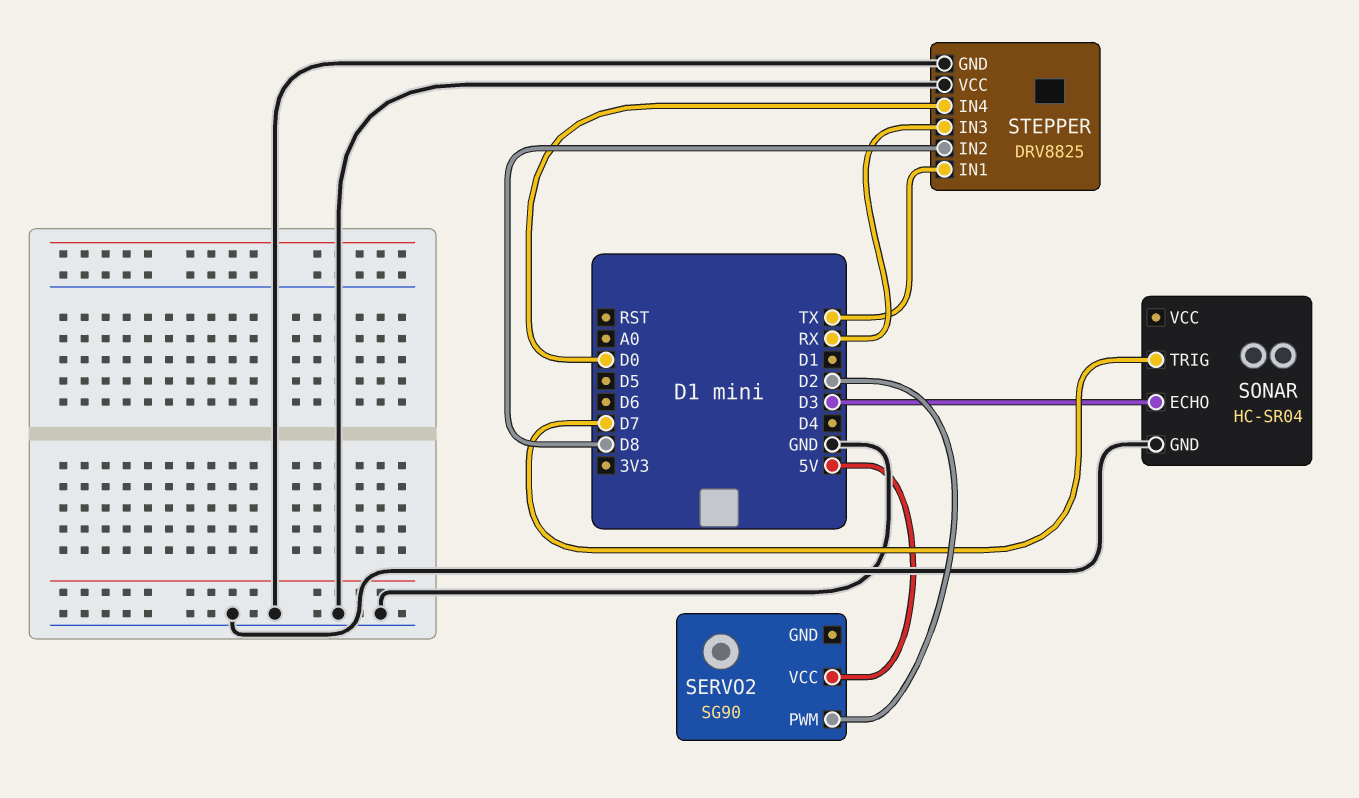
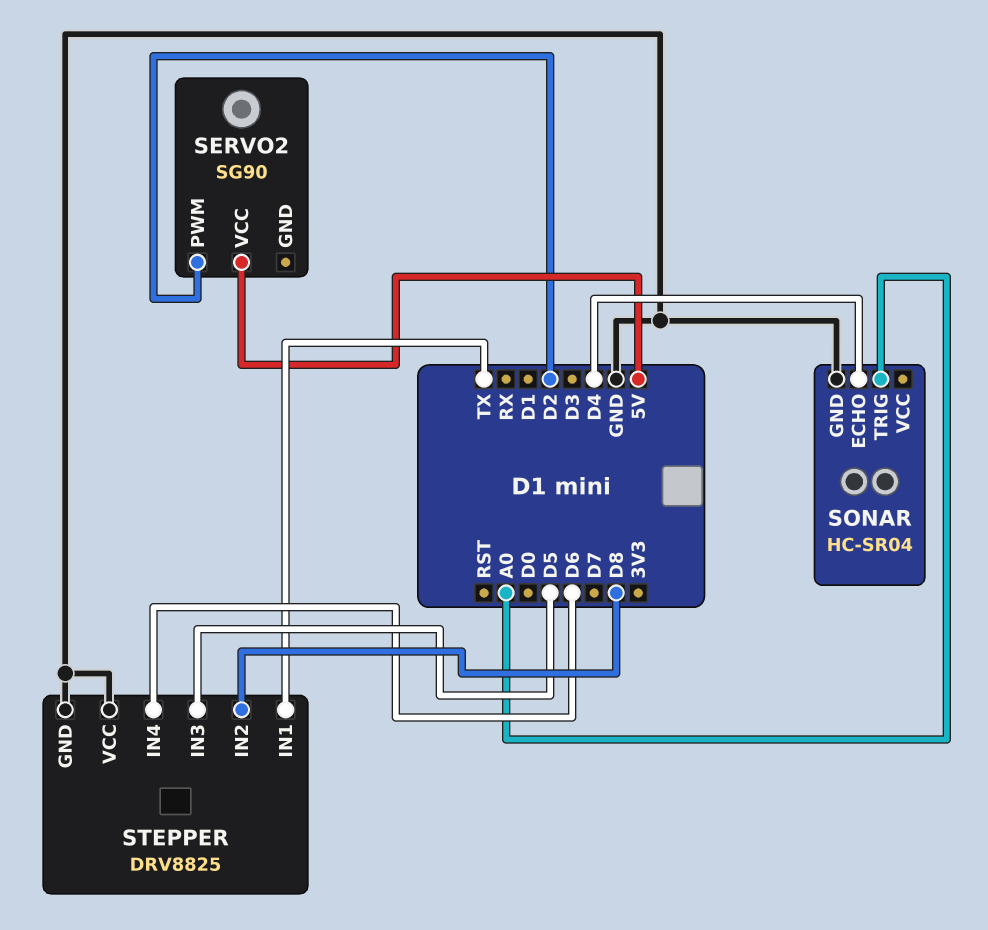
SONAR pin ECHO: D3 -> D4
SONAR pin TRIG: D7 -> A0
STEPPER pin IN3: RX -> D5
STEPPER pin IN4: D0 -> D6

